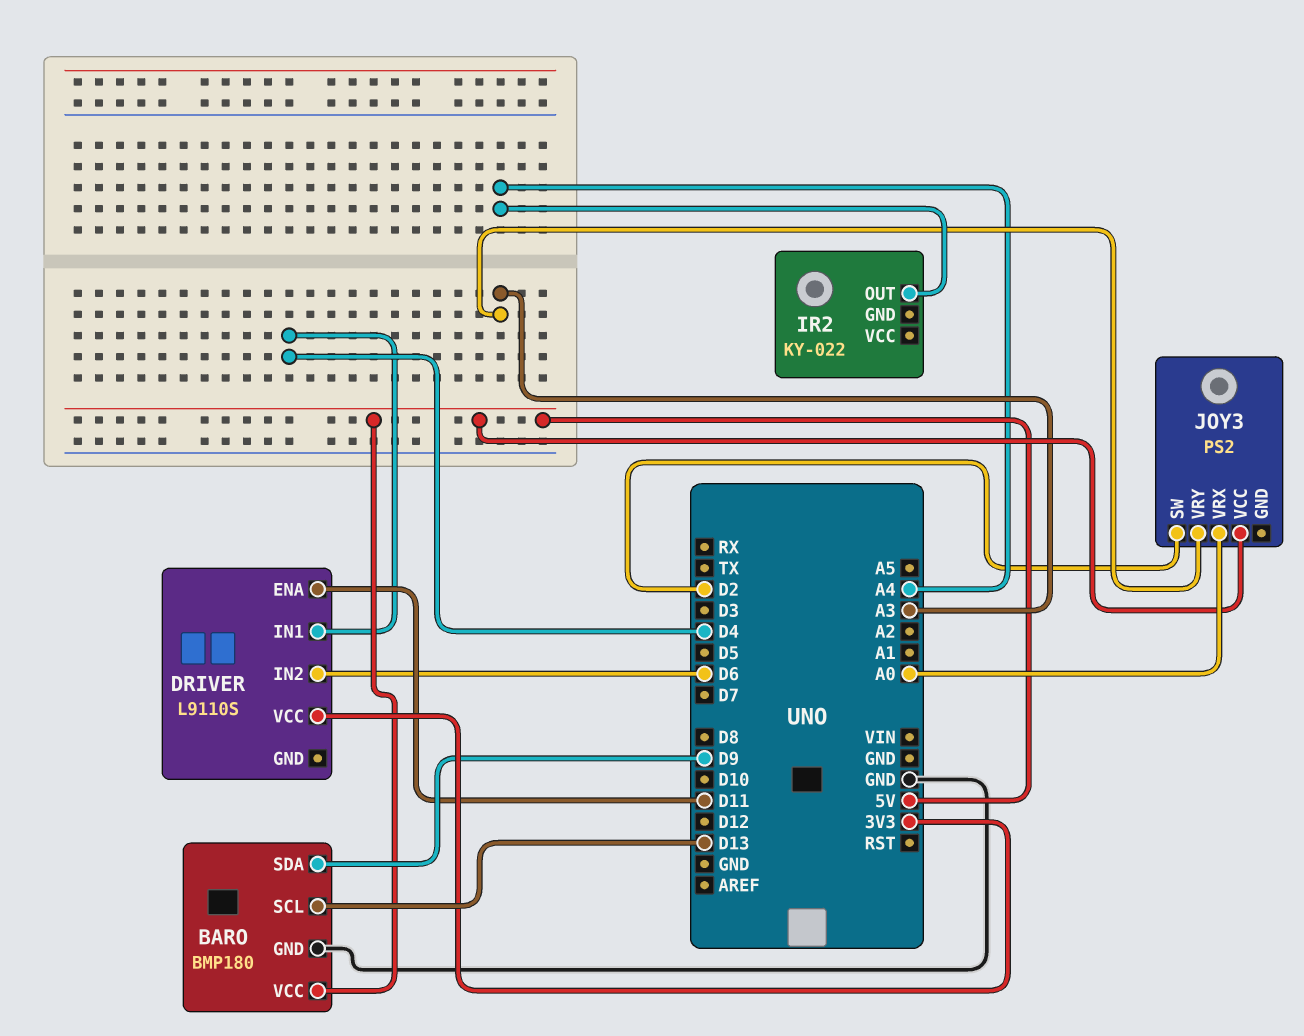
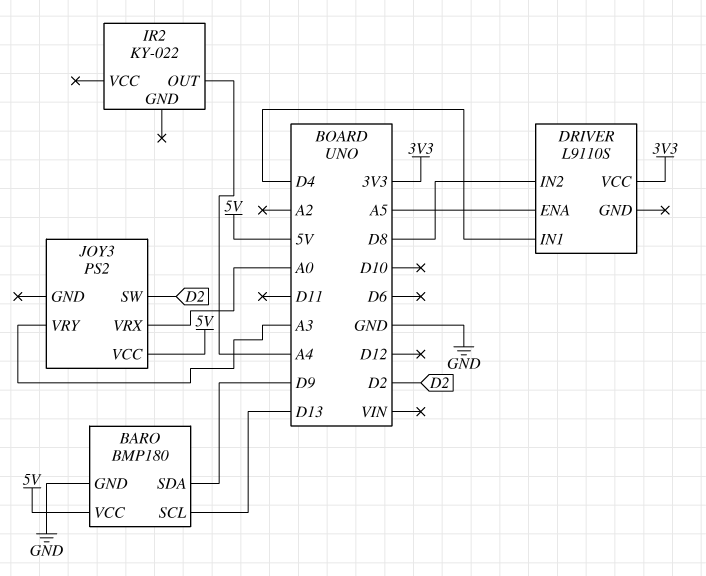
DRIVER pin ENA: D11 -> A5
DRIVER pin IN2: D6 -> D8

